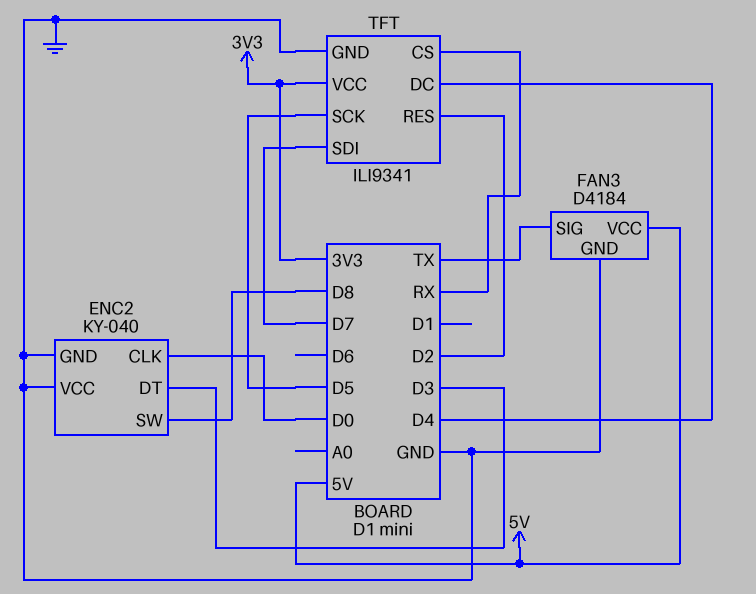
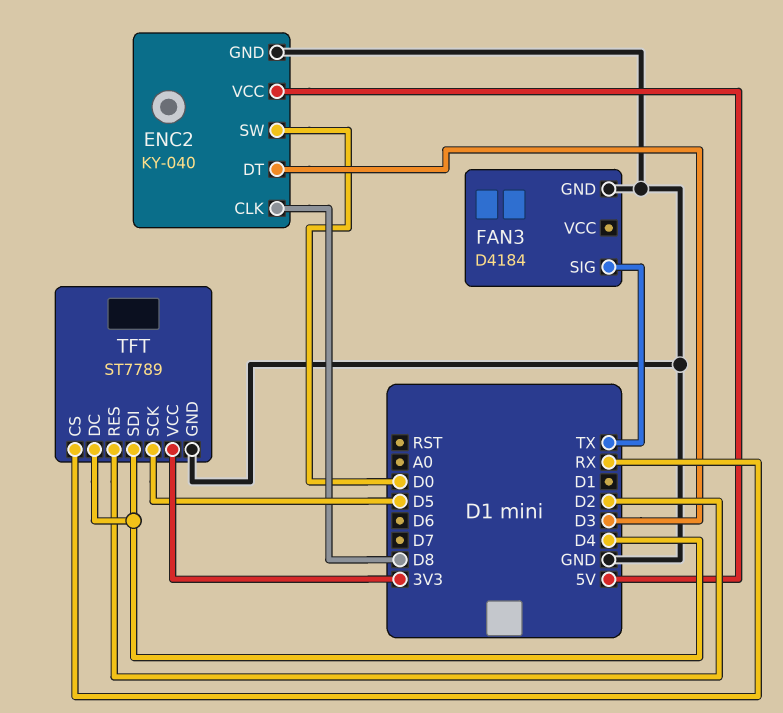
ENC2 pin CLK: D0 -> D8
ENC2 pin SW: D8 -> D0
ENC2 pin VCC: GND -> 5V
FAN3 pin VCC: 5V -> none
TFT: ILI9341 -> ST7789
TFT pin SDI: D7 -> D4

